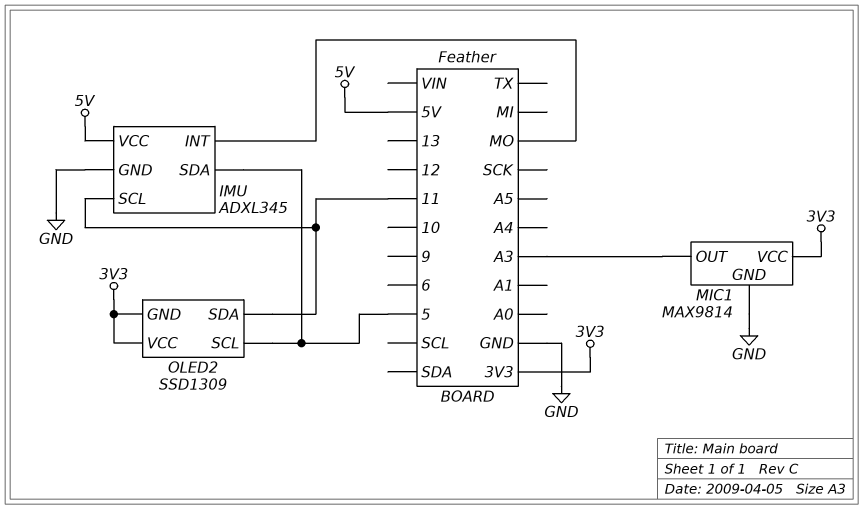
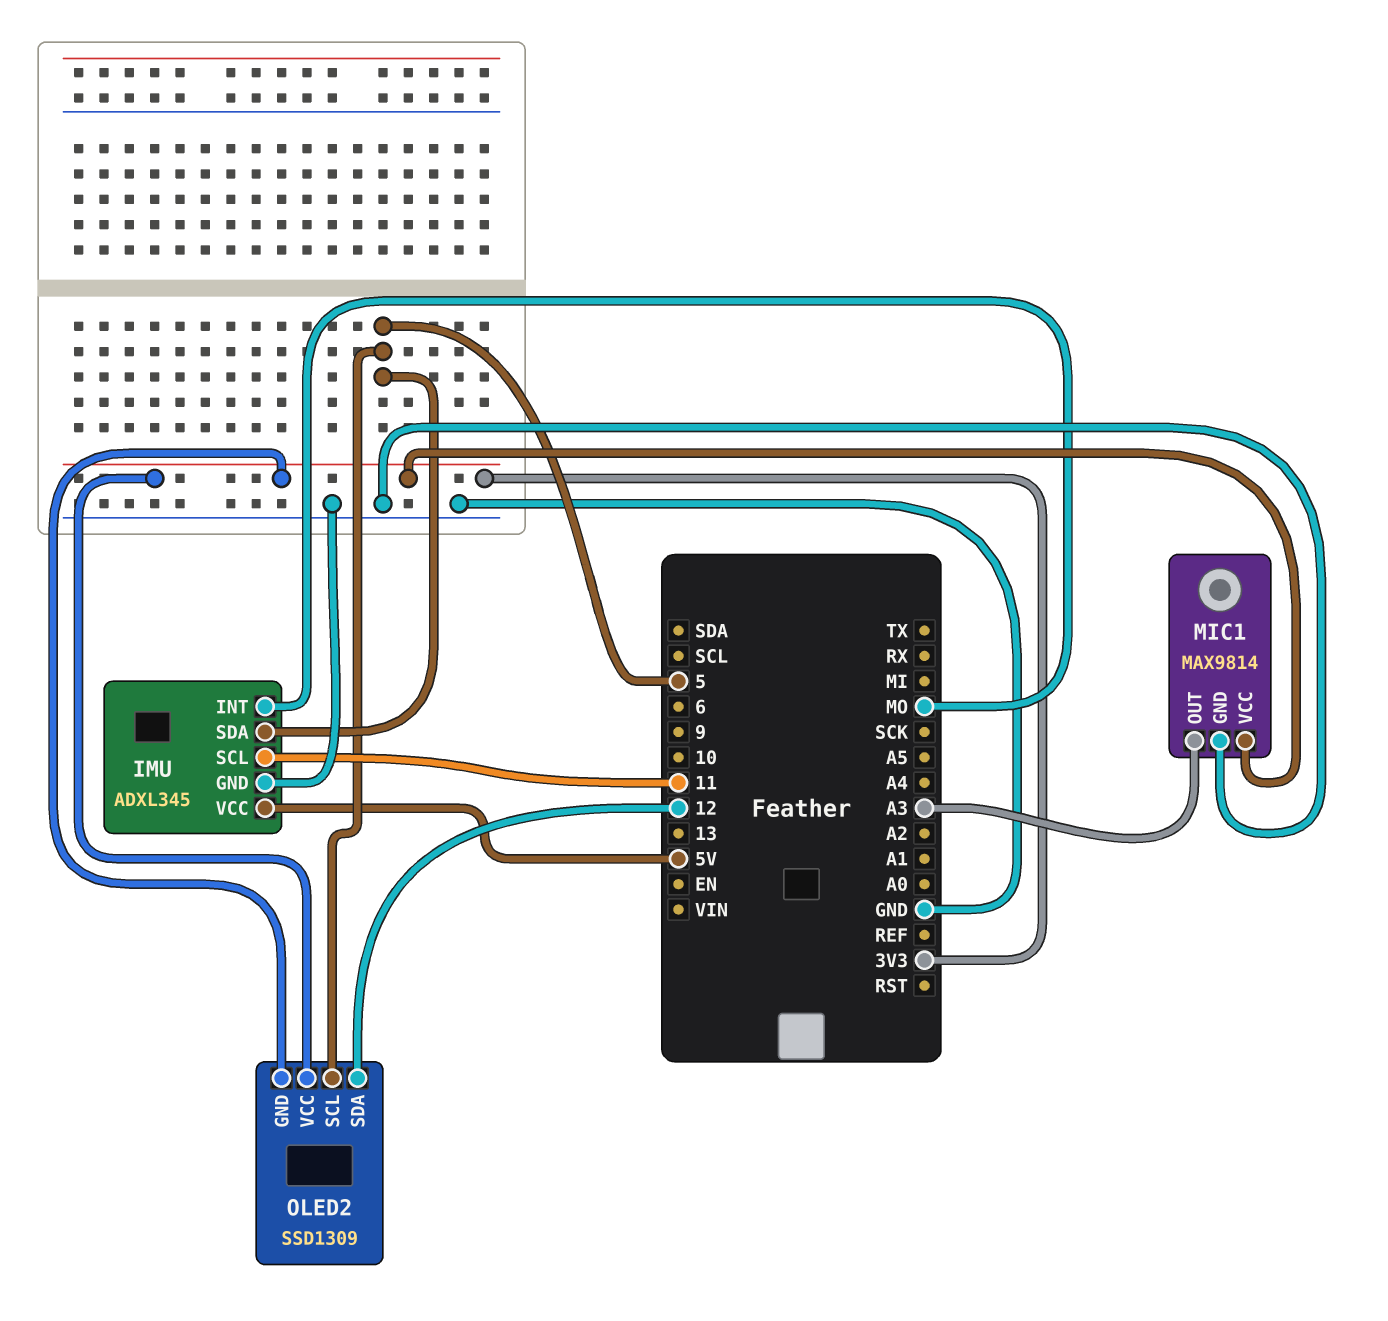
OLED2 pin SDA: 11 -> 12

